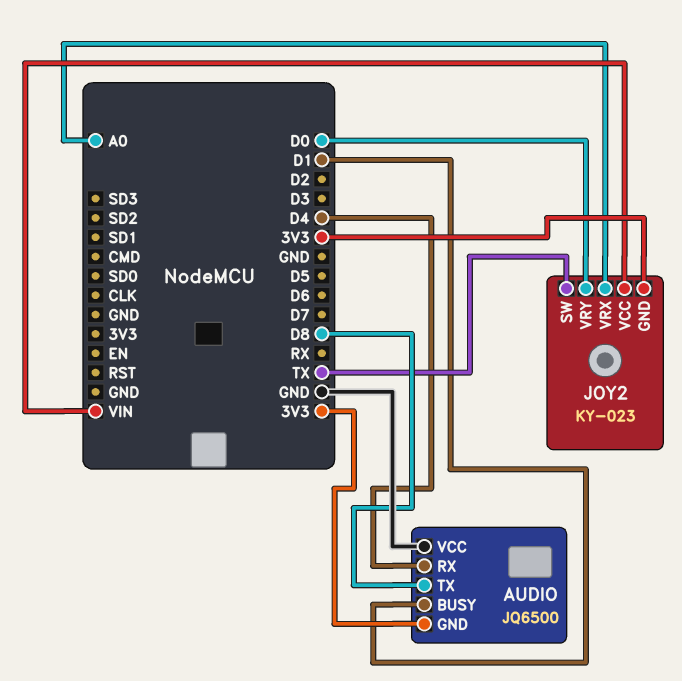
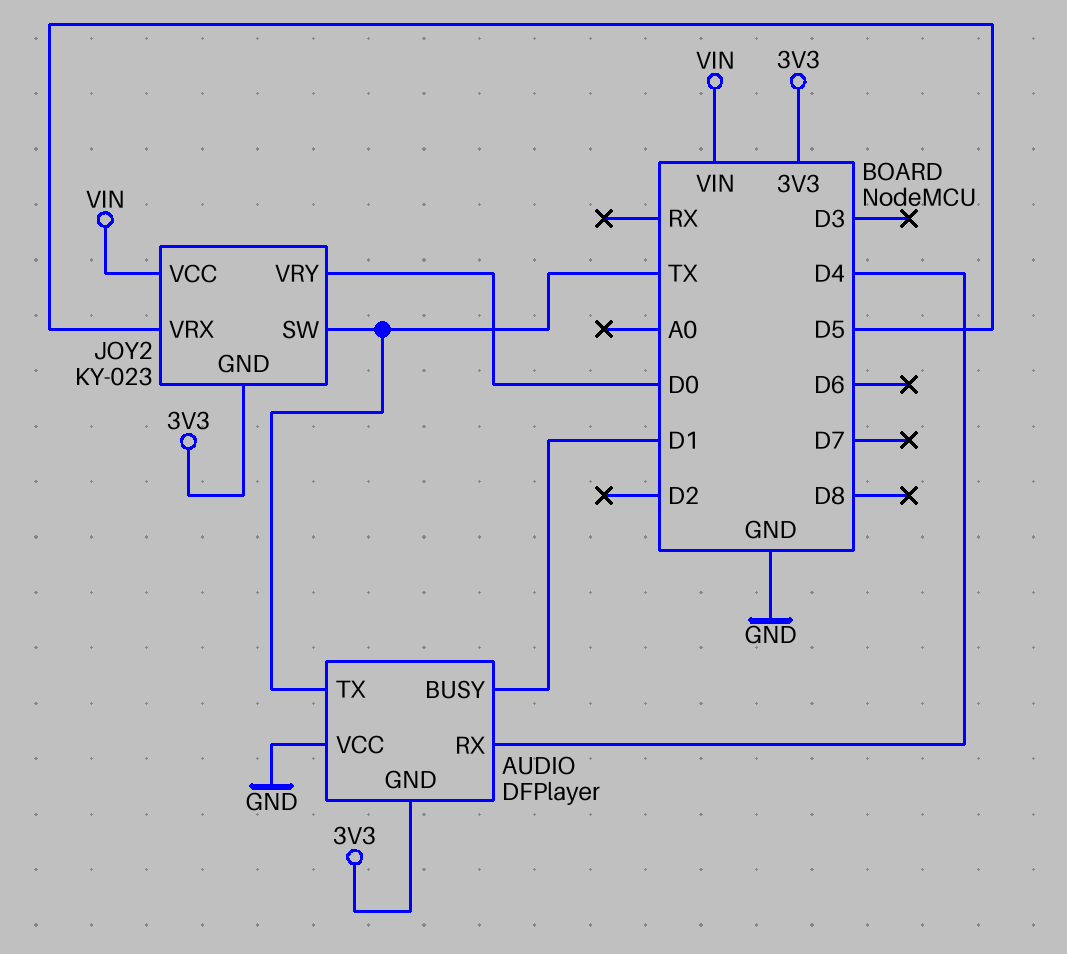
AUDIO: JQ6500 -> DFPlayer
AUDIO pin TX: D8 -> TX
JOY2 pin VRX: A0 -> D5

